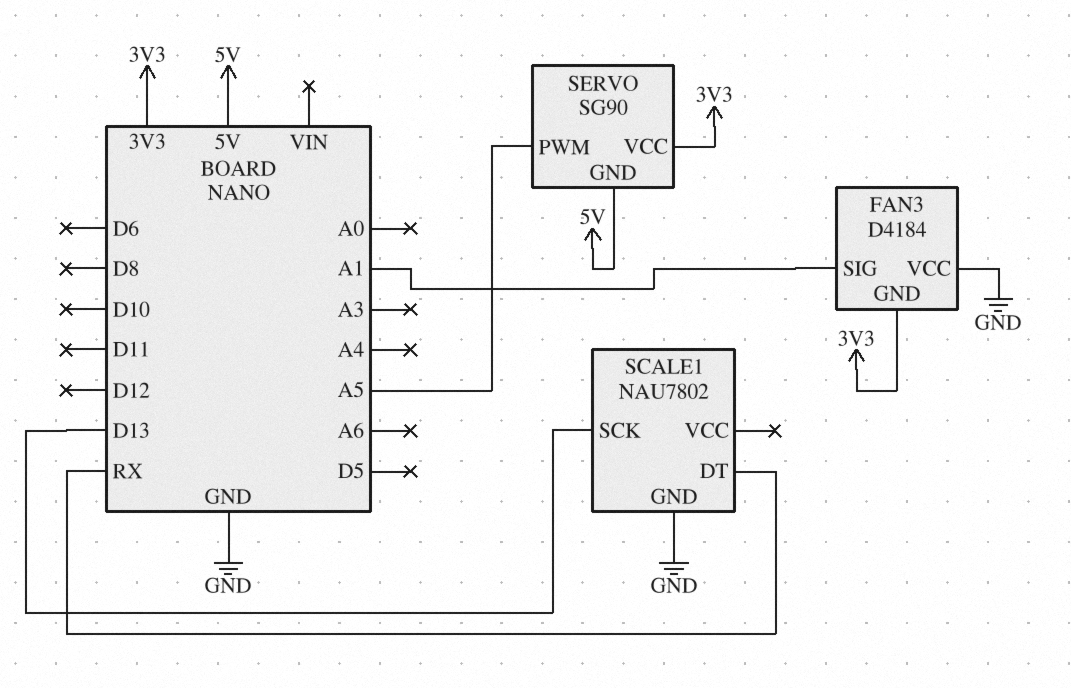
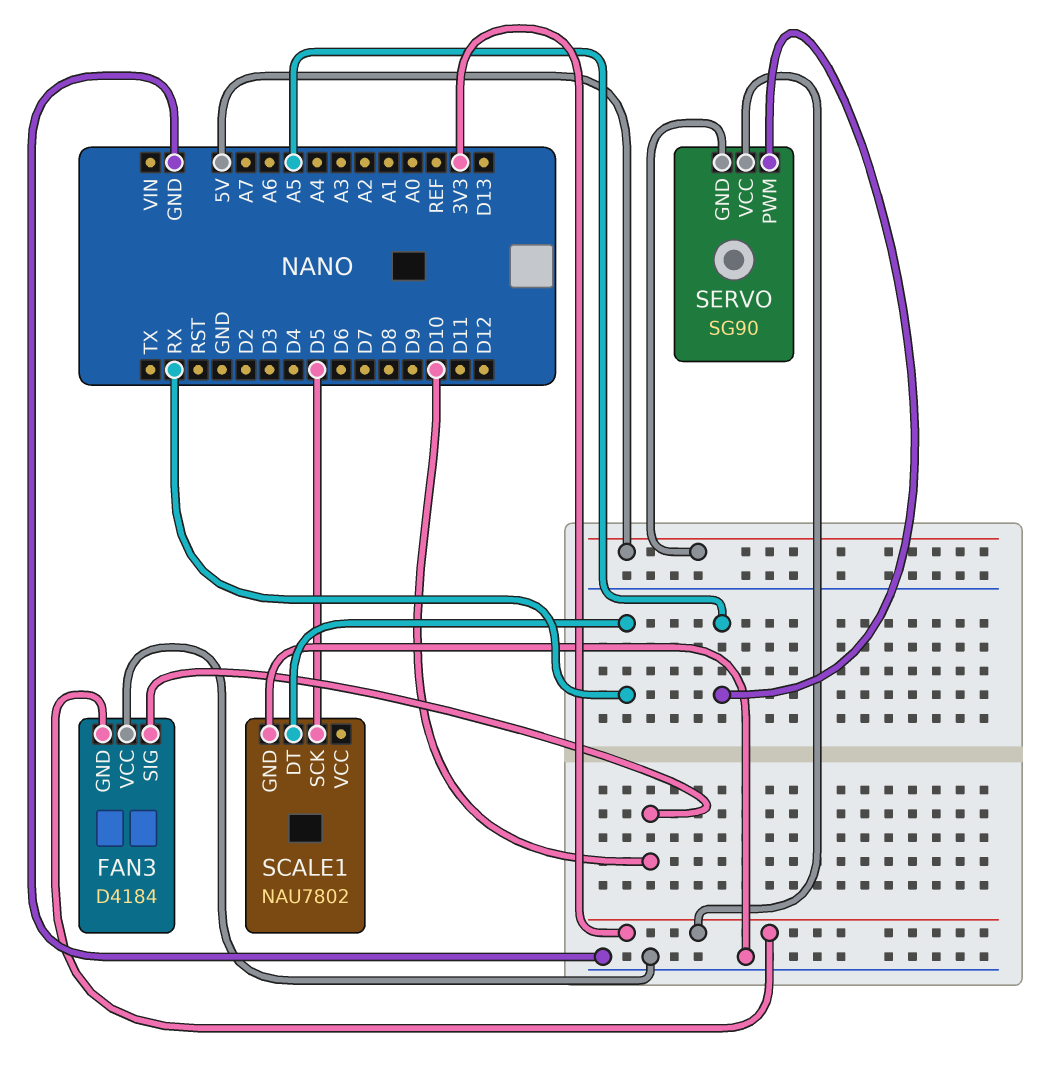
FAN3 pin SIG: A1 -> D10
SCALE1 pin SCK: D13 -> D5

